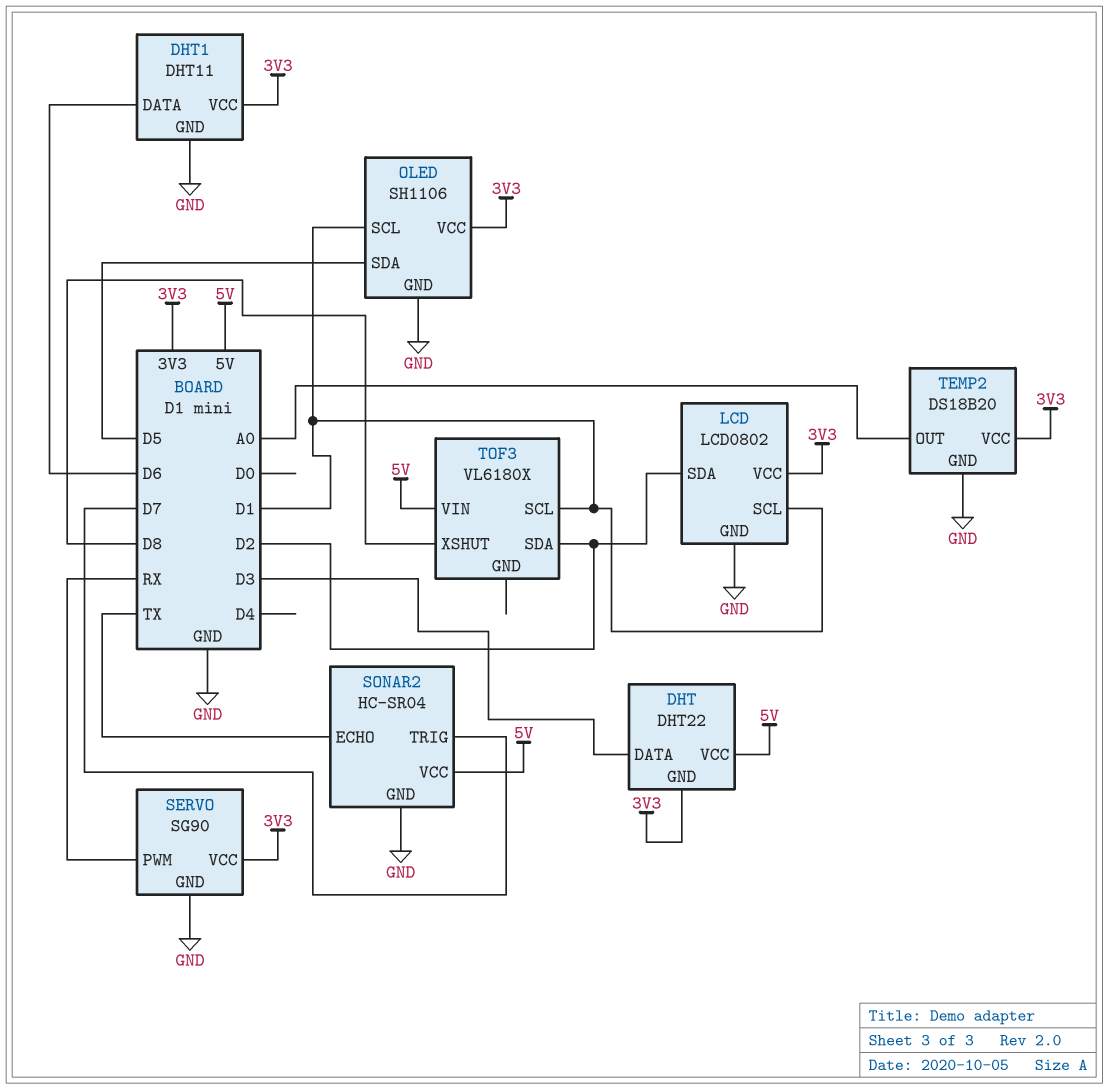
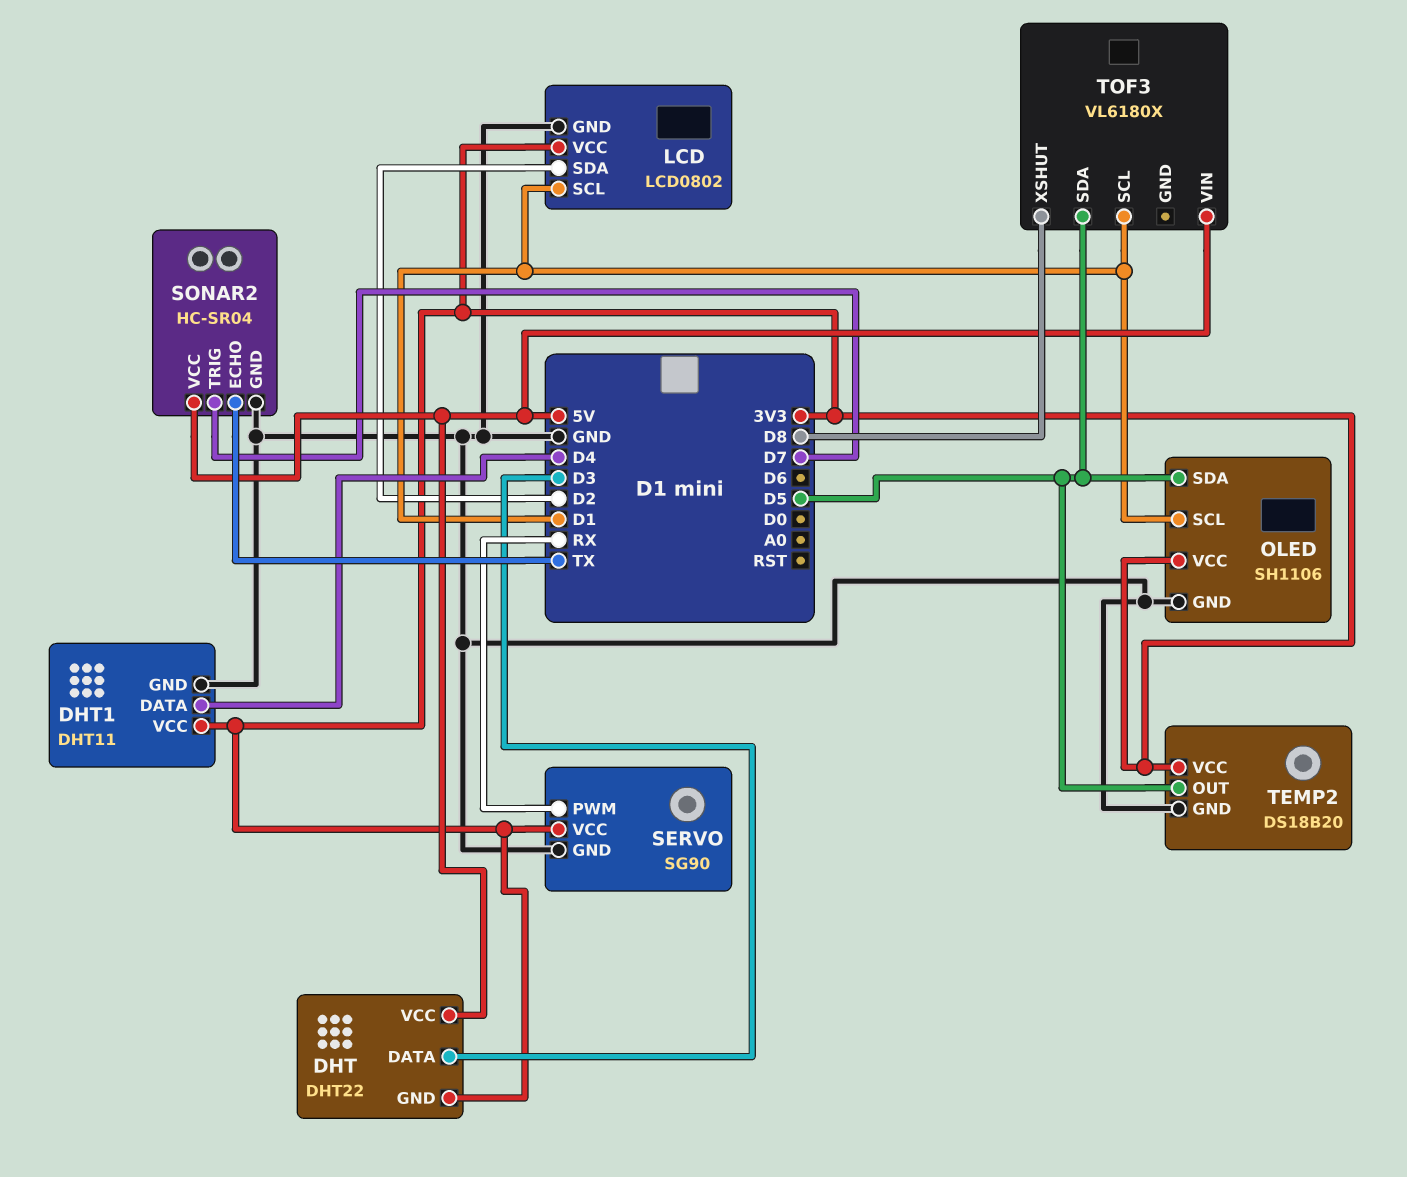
DHT1 pin DATA: D6 -> D4
TEMP2 pin OUT: A0 -> D5
TOF3 pin SDA: D2 -> D5

